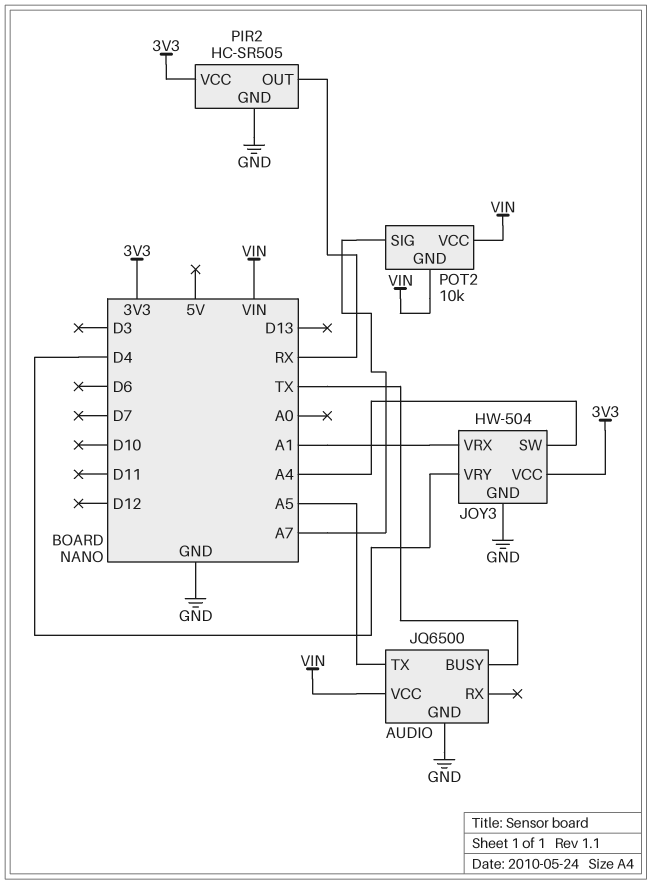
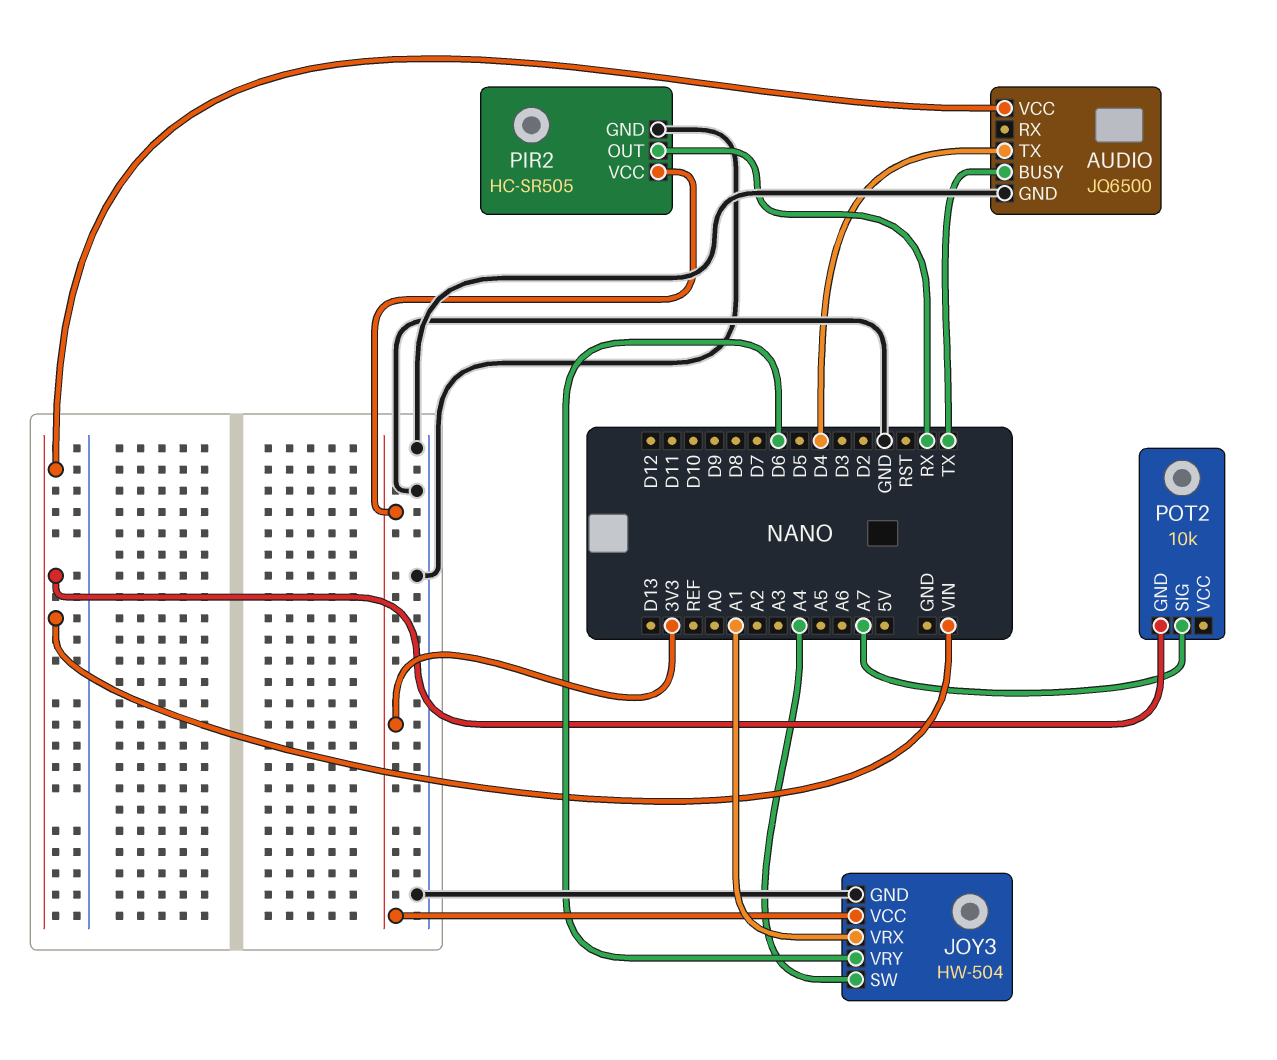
AUDIO pin TX: A5 -> D4
JOY3 pin VRY: D4 -> D6
POT2 pin VCC: VIN -> none

